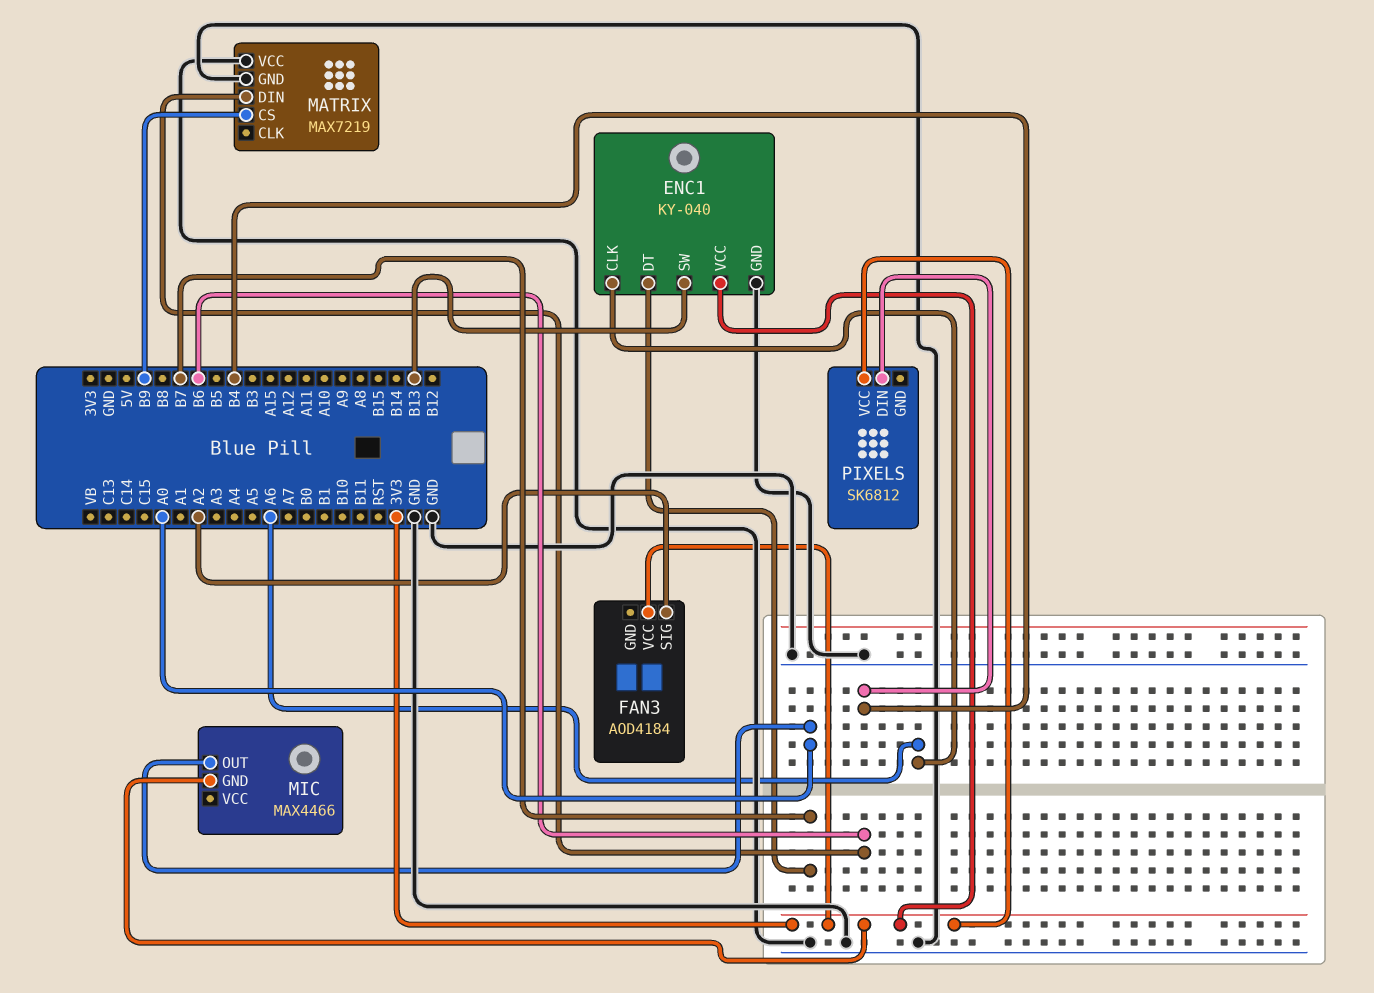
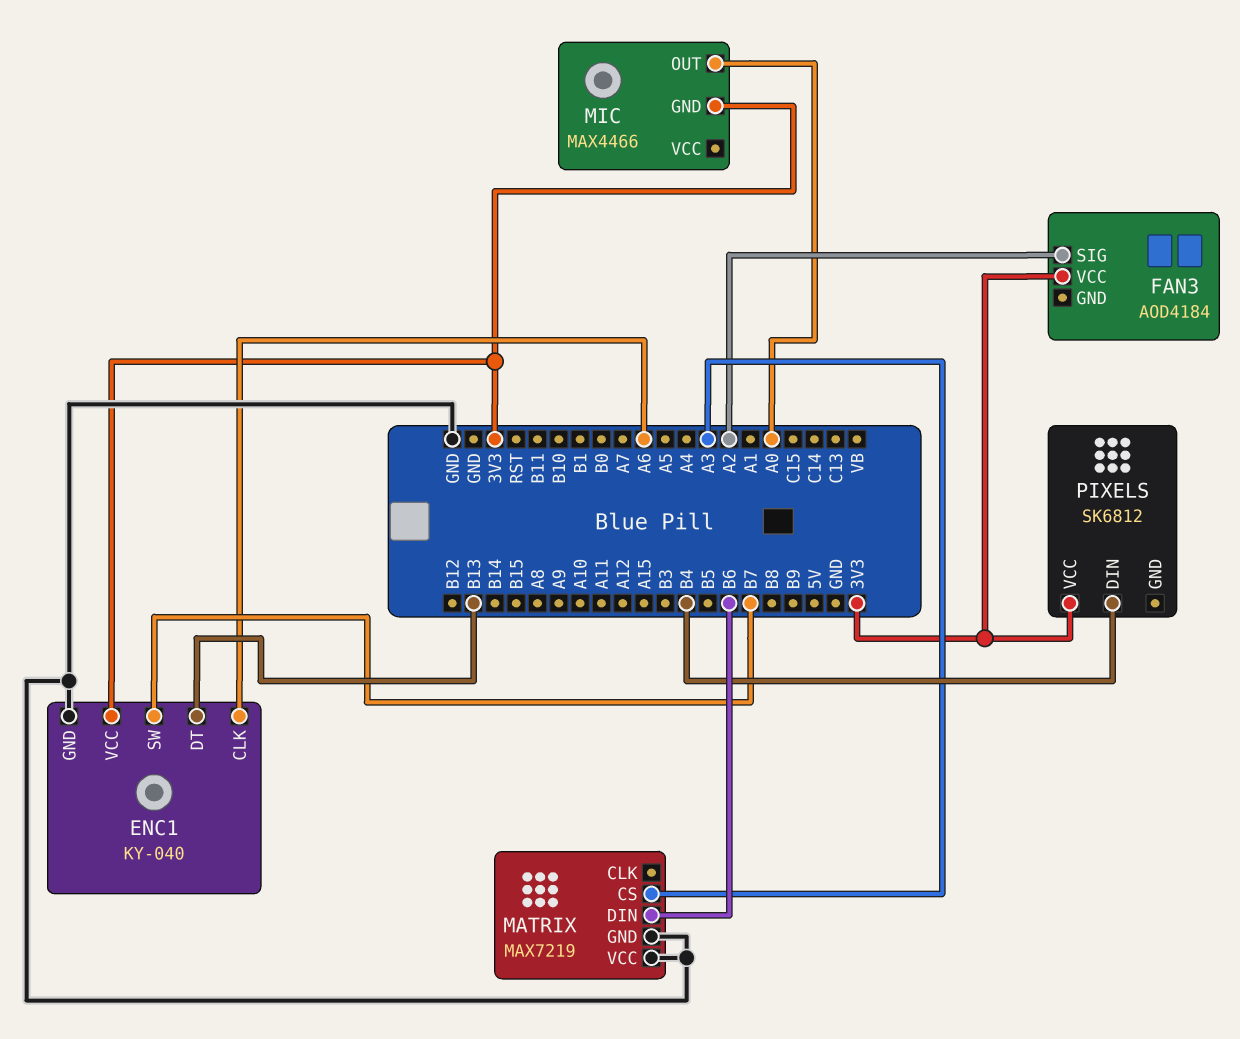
ENC1 pin DT: B7 -> B13
ENC1 pin SW: B13 -> B7
MATRIX pin CS: B9 -> A3

